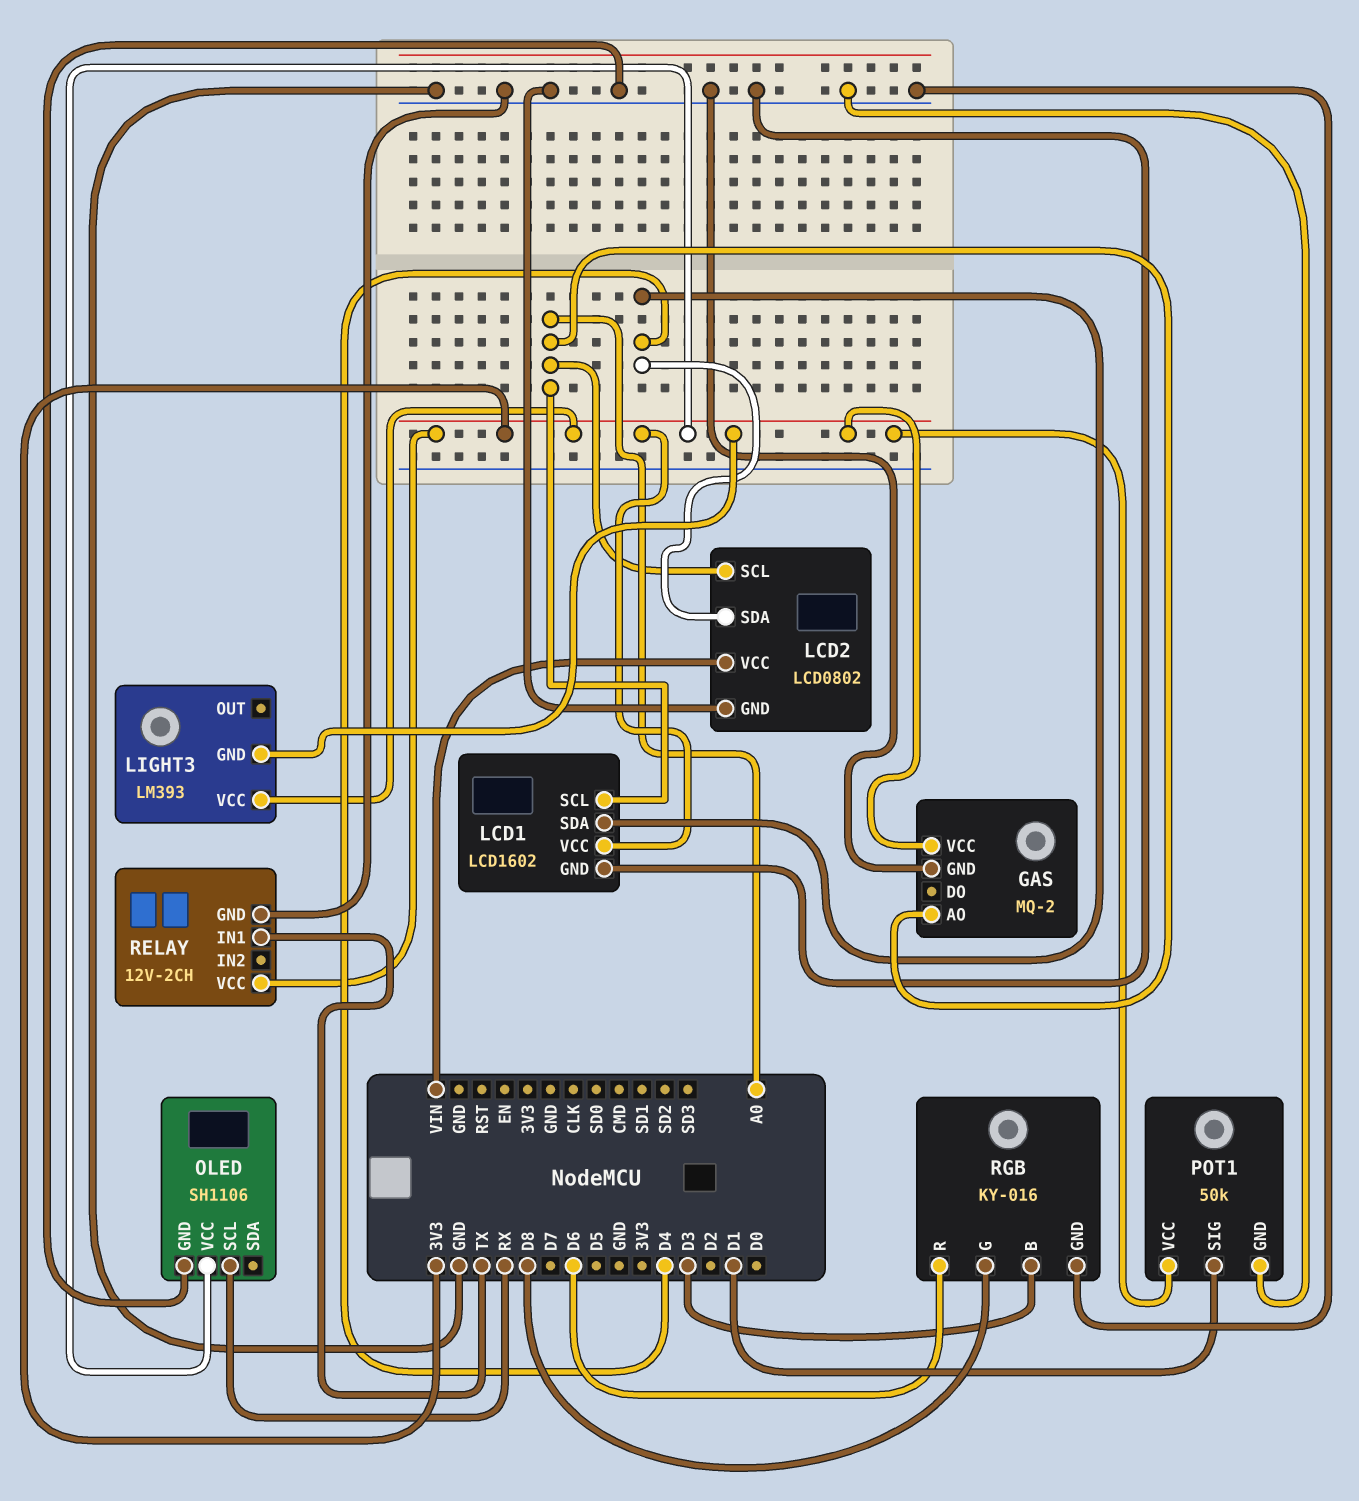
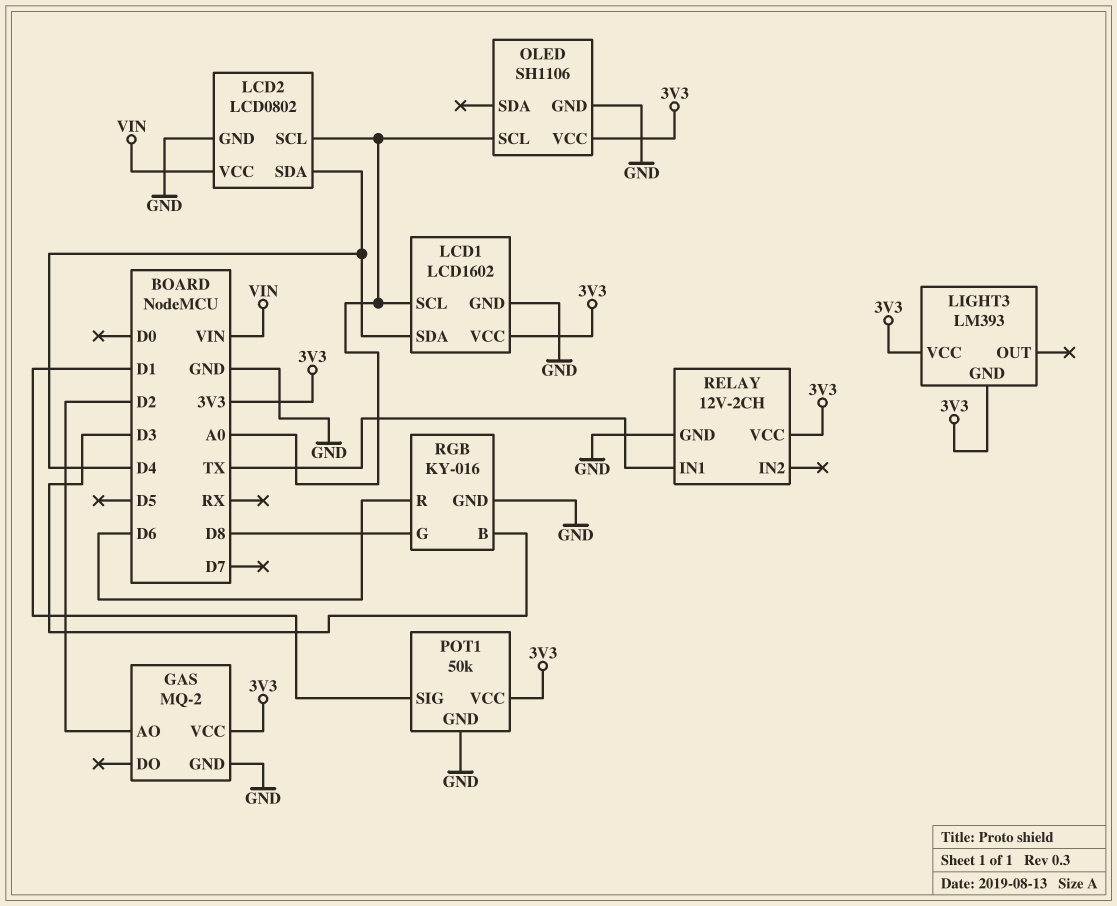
GAS pin AO: A0 -> D2
OLED pin SCL: RX -> A0

